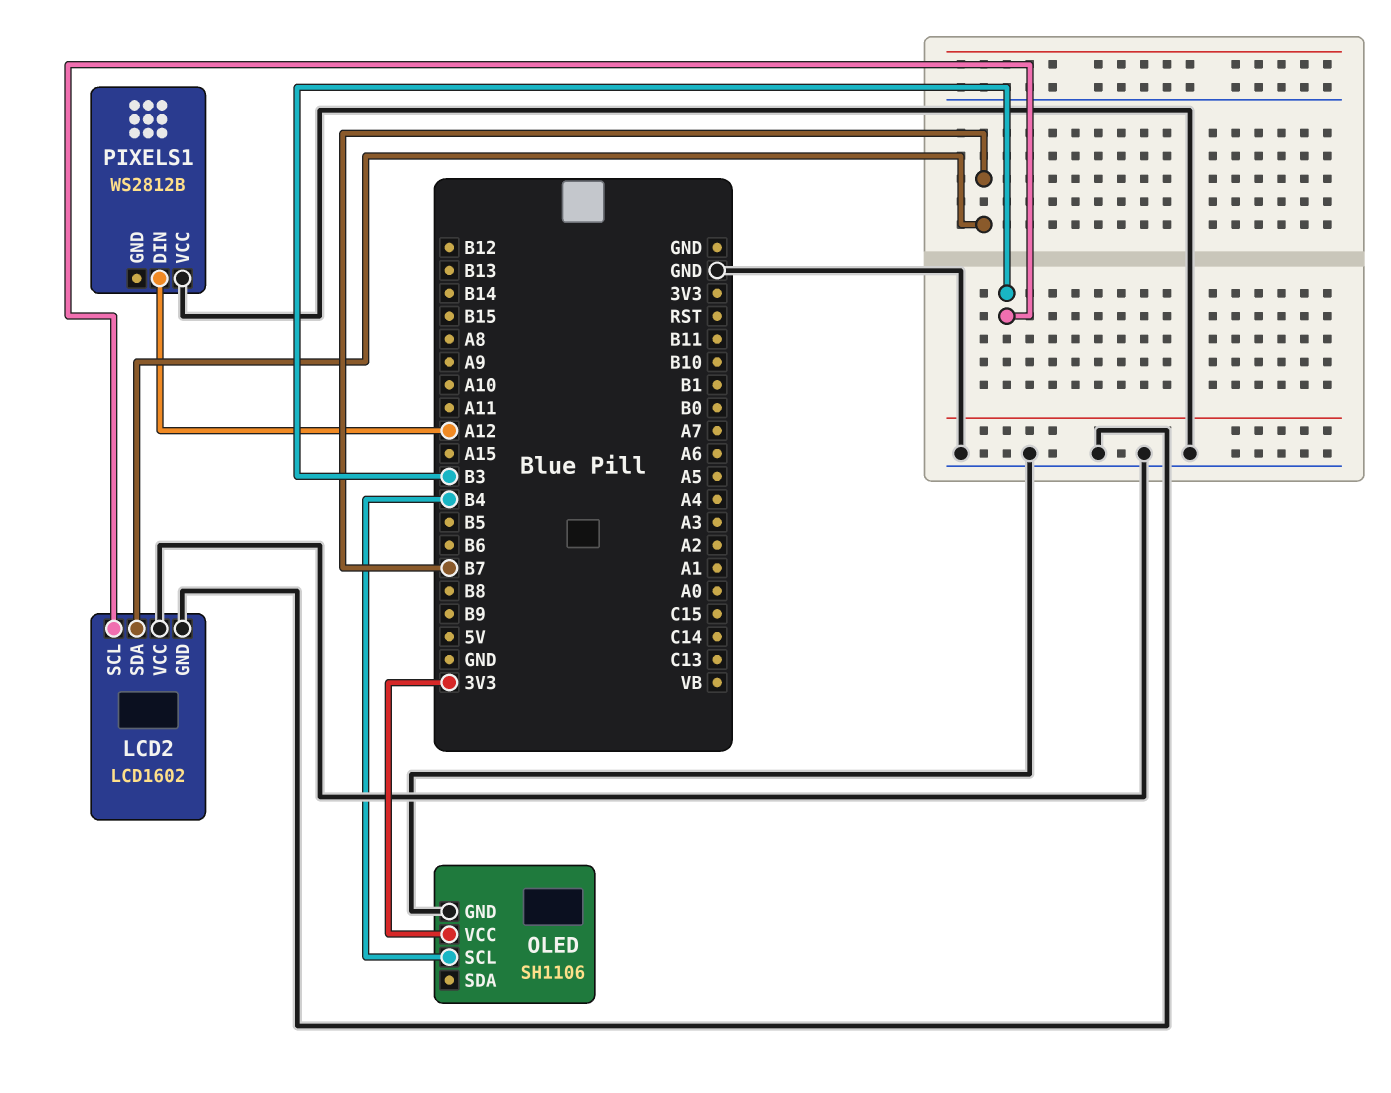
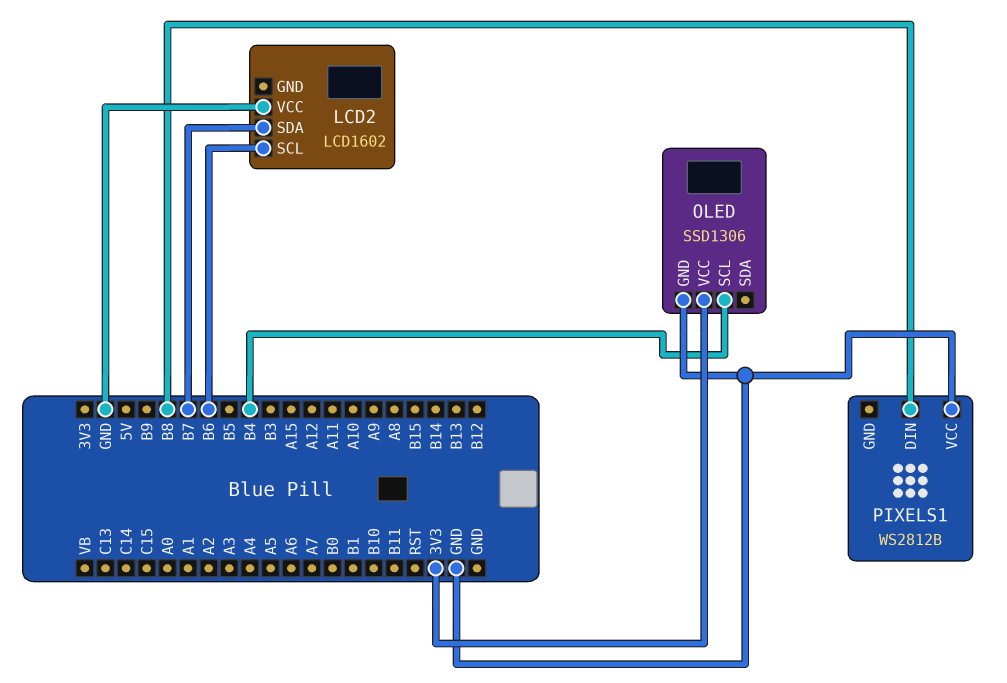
LCD2 pin GND: GND -> none
LCD2 pin SCL: B3 -> B6
OLED: SH1106 -> SSD1306
PIXELS1 pin DIN: A12 -> B8

